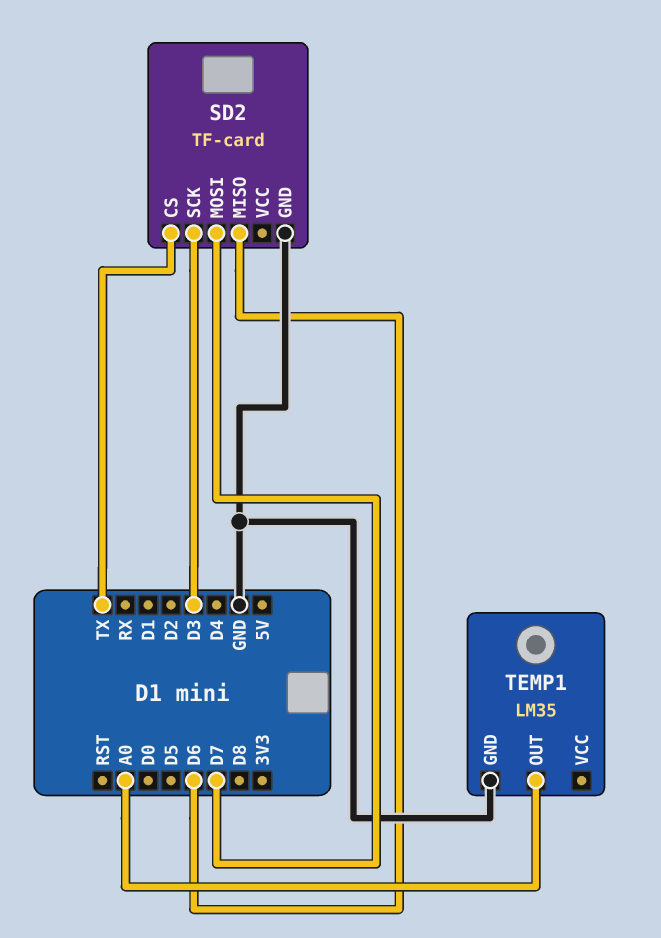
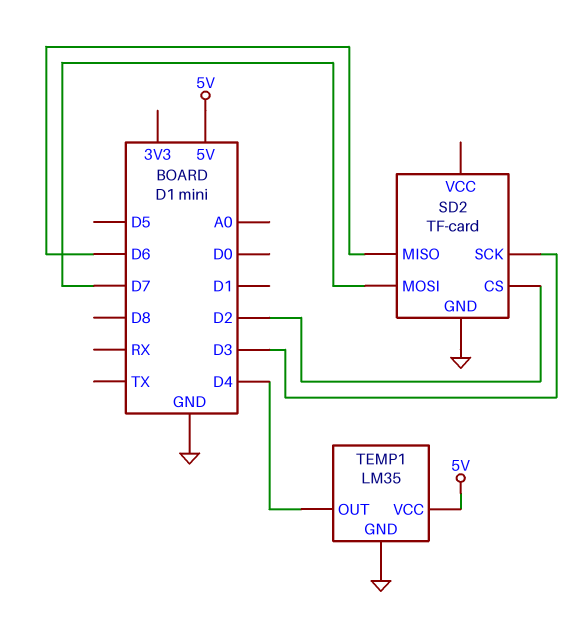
SD2 pin CS: TX -> D2
TEMP1 pin OUT: A0 -> D4
TEMP1 pin VCC: none -> 5V

